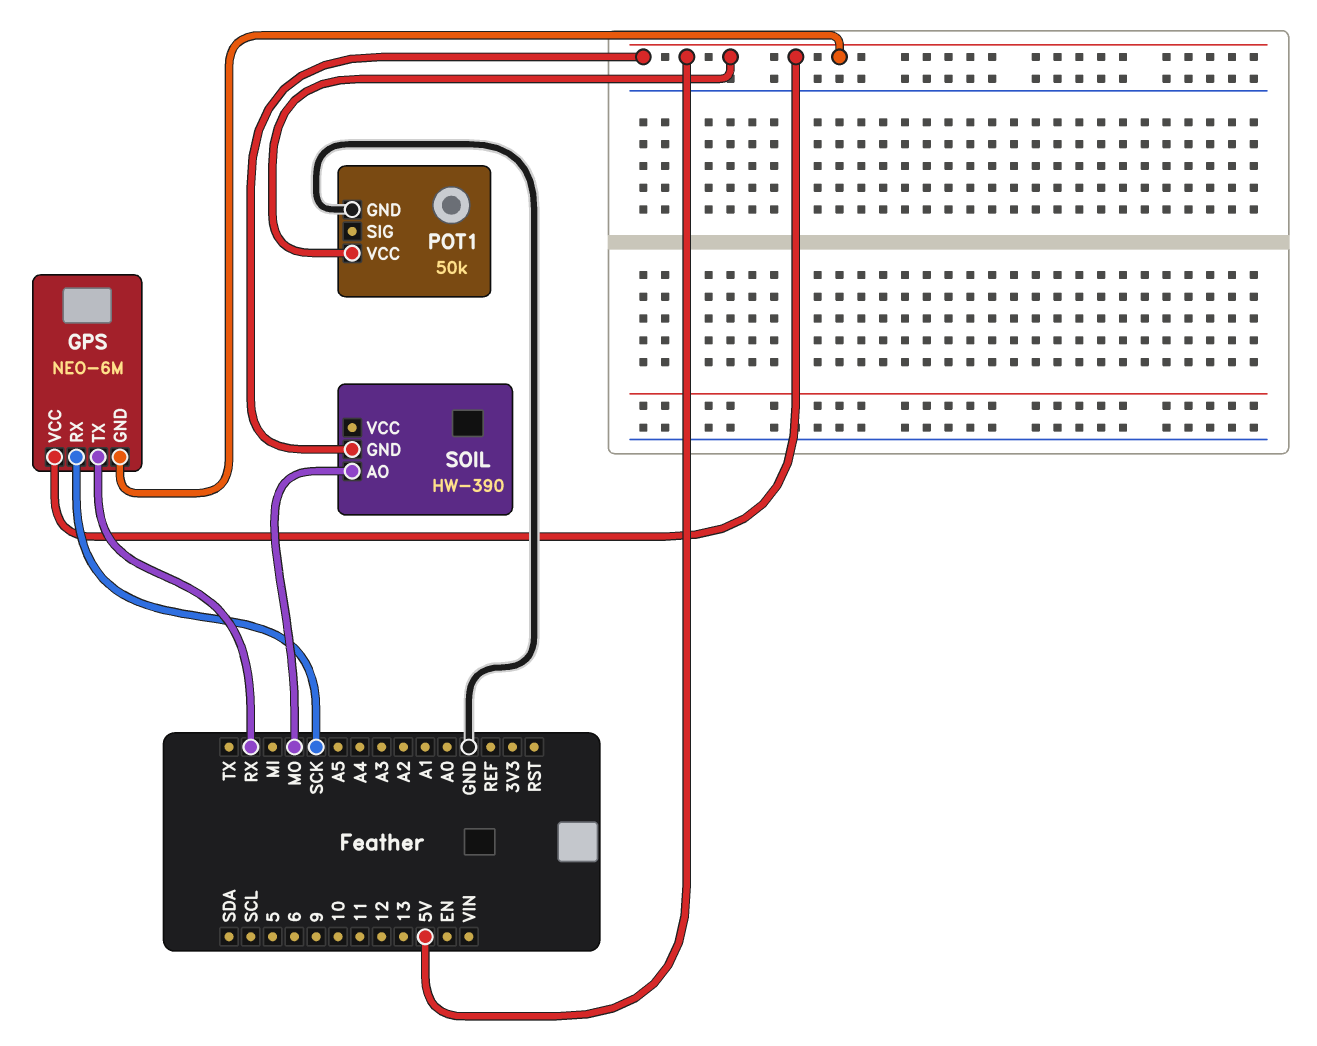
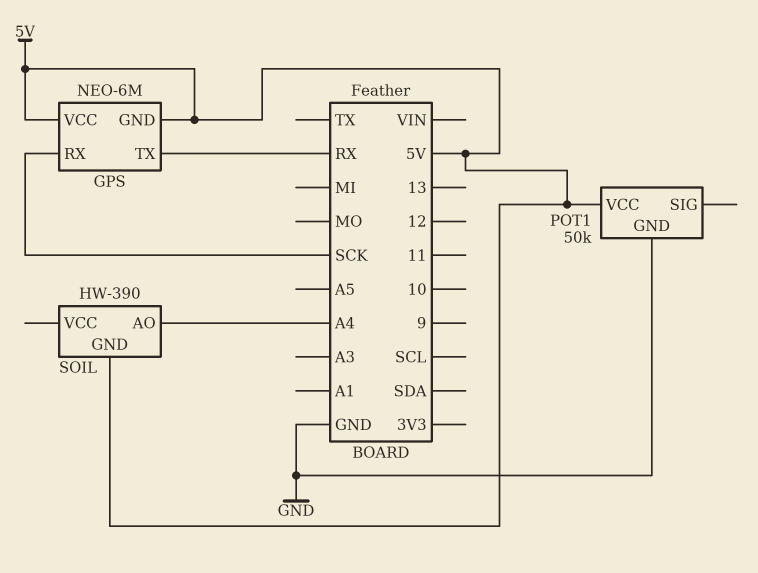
SOIL pin AO: MO -> A4

